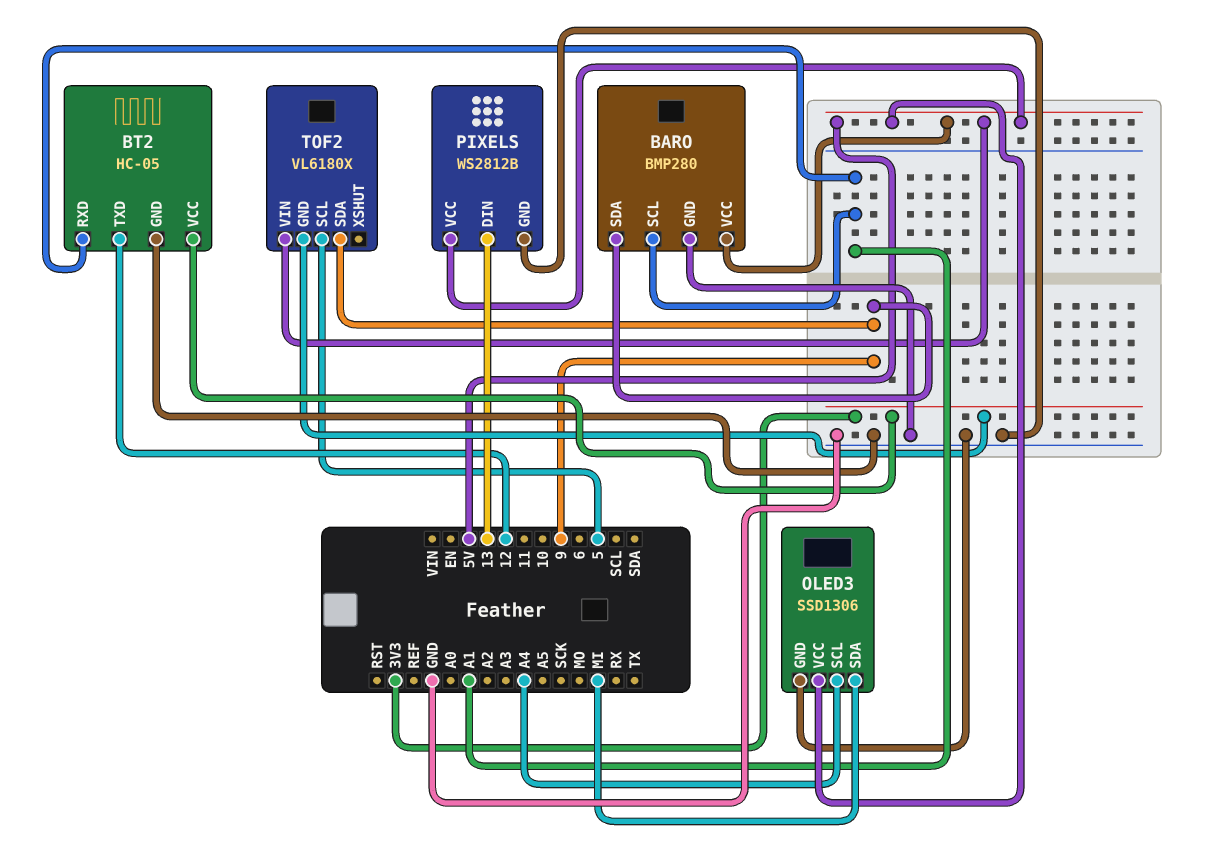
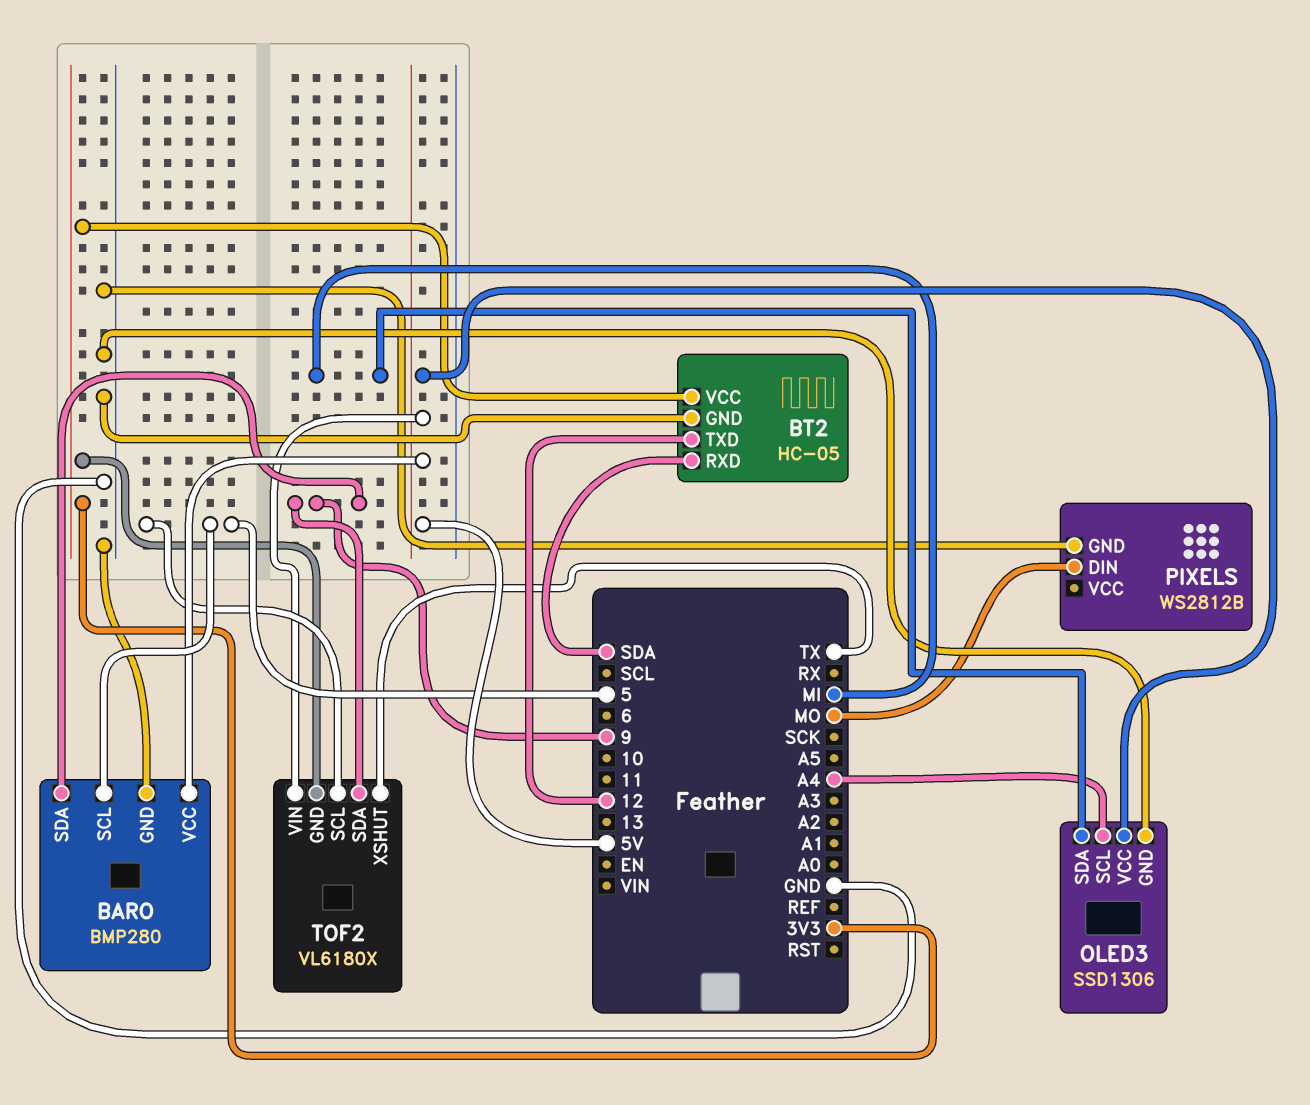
BARO pin SCL: A1 -> 5
BT2 pin RXD: A1 -> SDA
PIXELS pin DIN: 13 -> MO
PIXELS pin VCC: 5V -> none
TOF2 pin XSHUT: none -> TX

